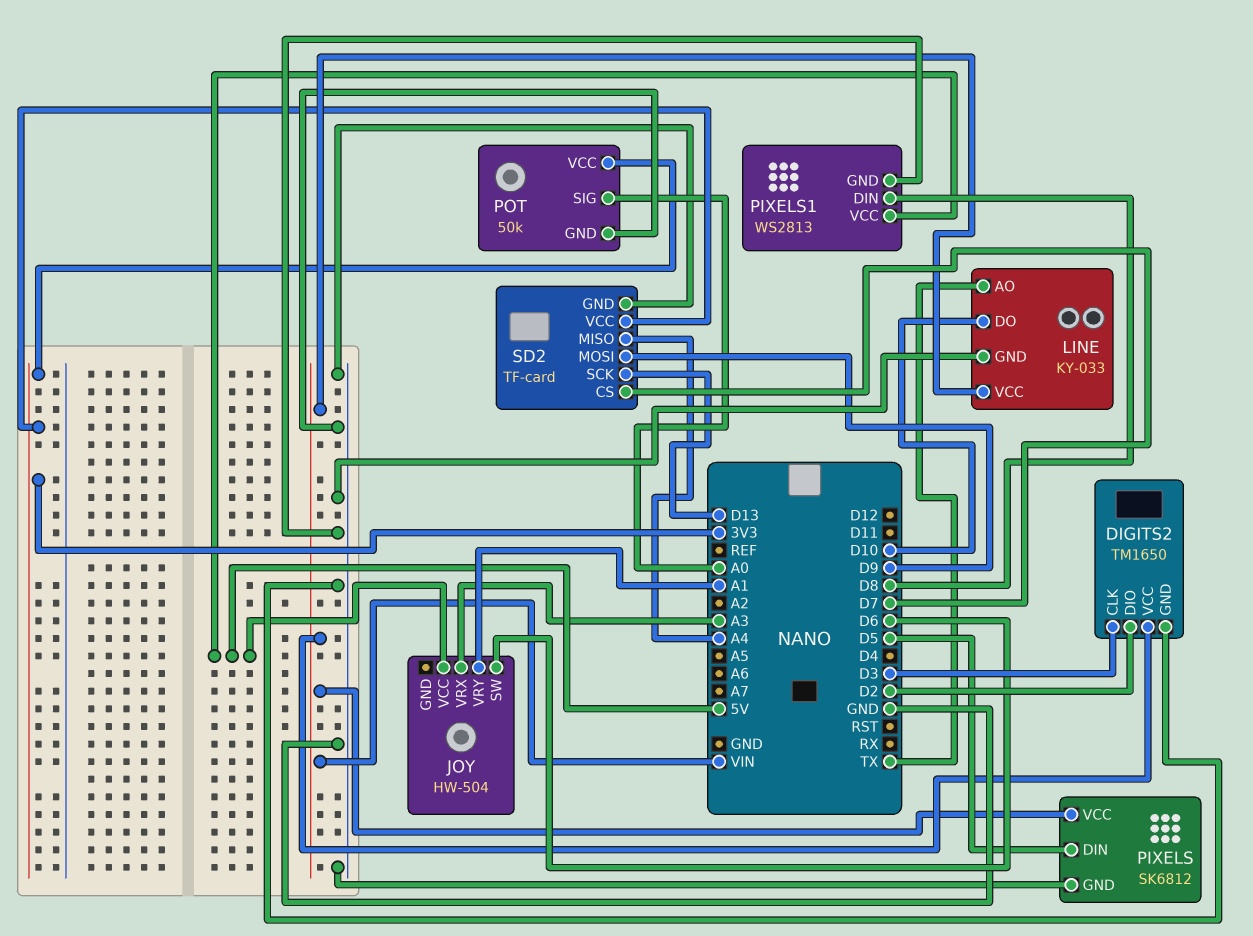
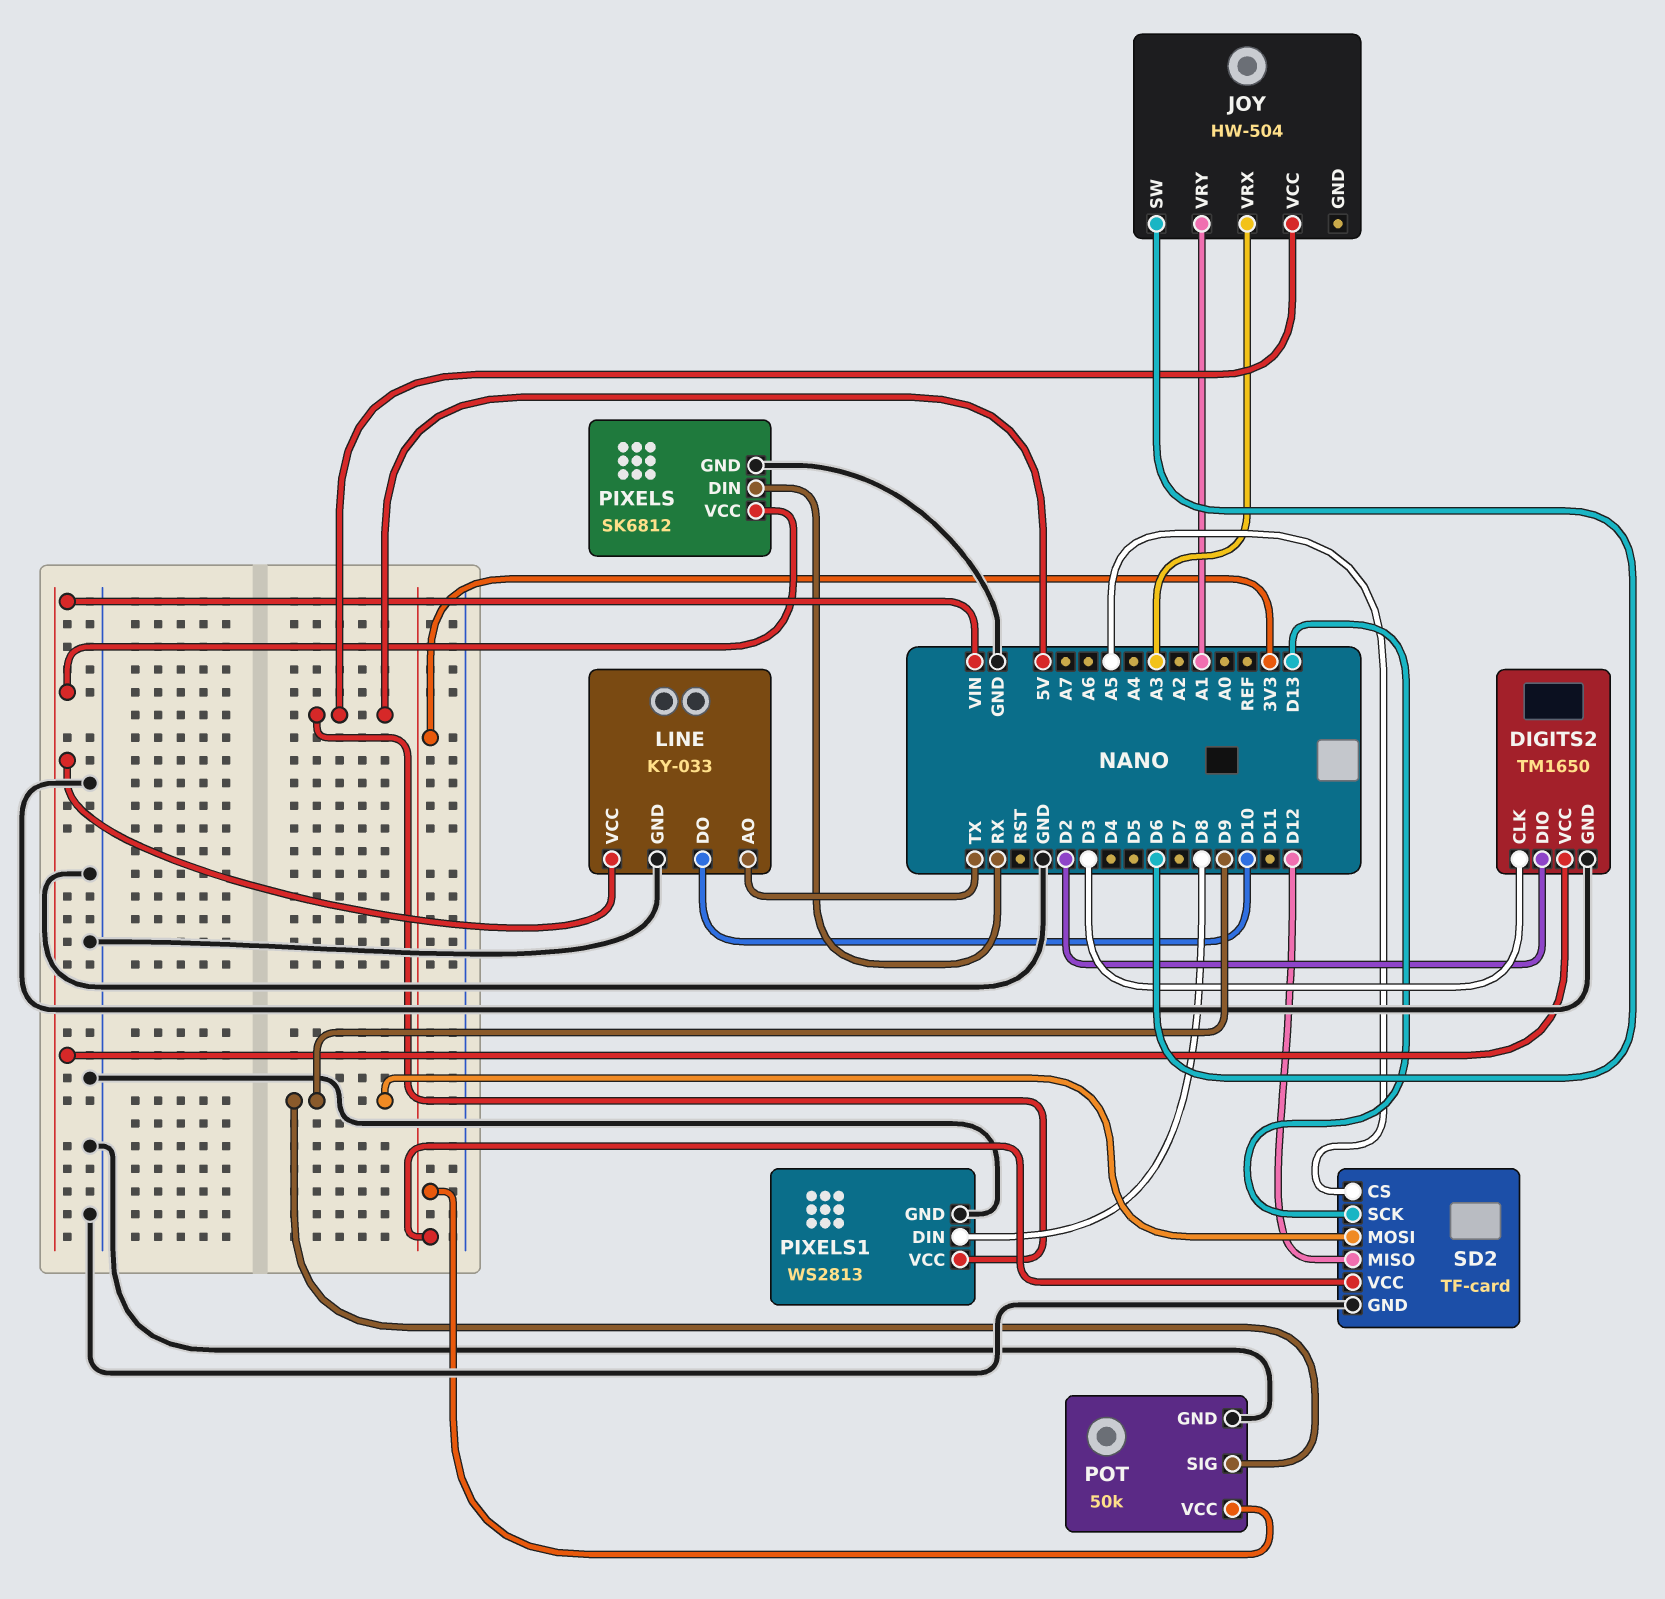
PIXELS pin DIN: D5 -> RX
POT pin SIG: A0 -> D9
SD2 pin CS: D7 -> A5
SD2 pin MISO: A4 -> D12

